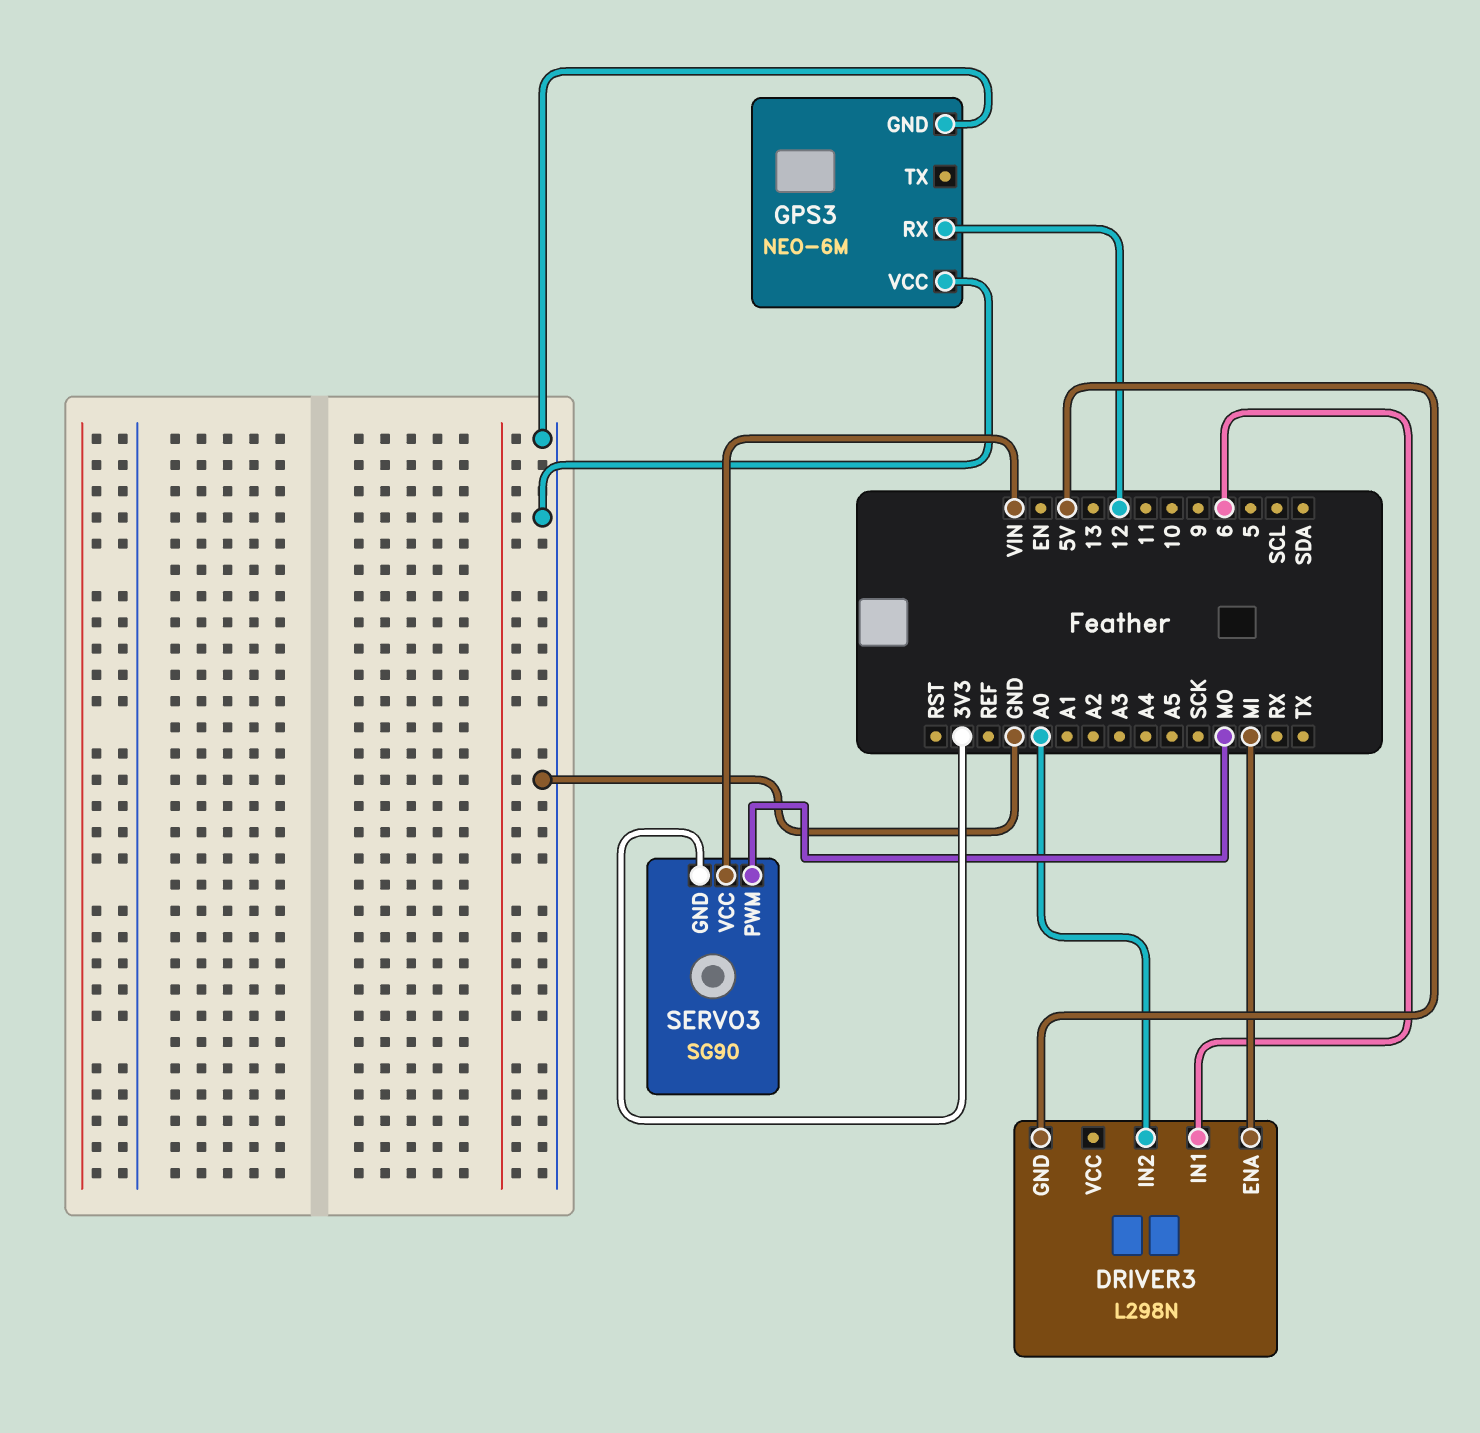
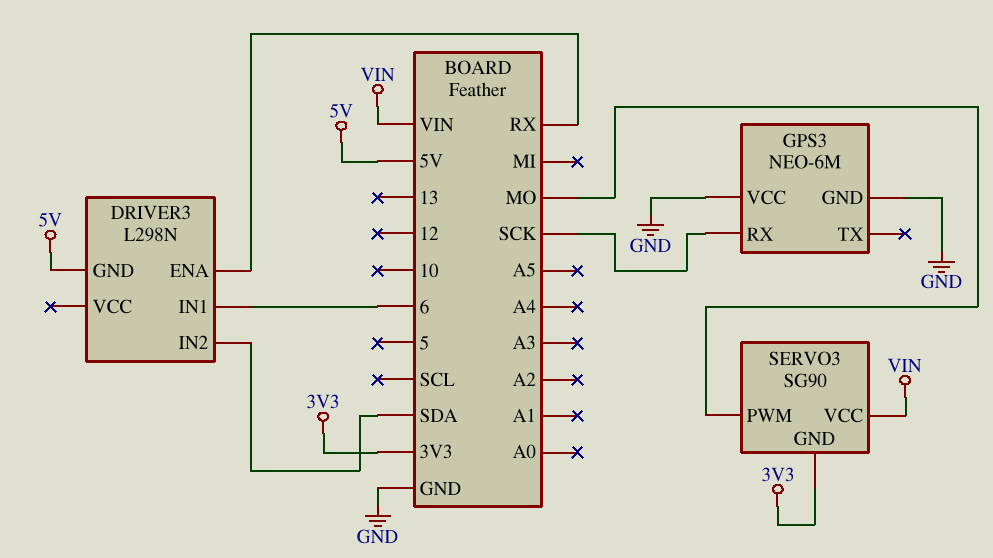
DRIVER3 pin ENA: MI -> RX
DRIVER3 pin IN2: A0 -> SDA
GPS3 pin RX: 12 -> SCK

